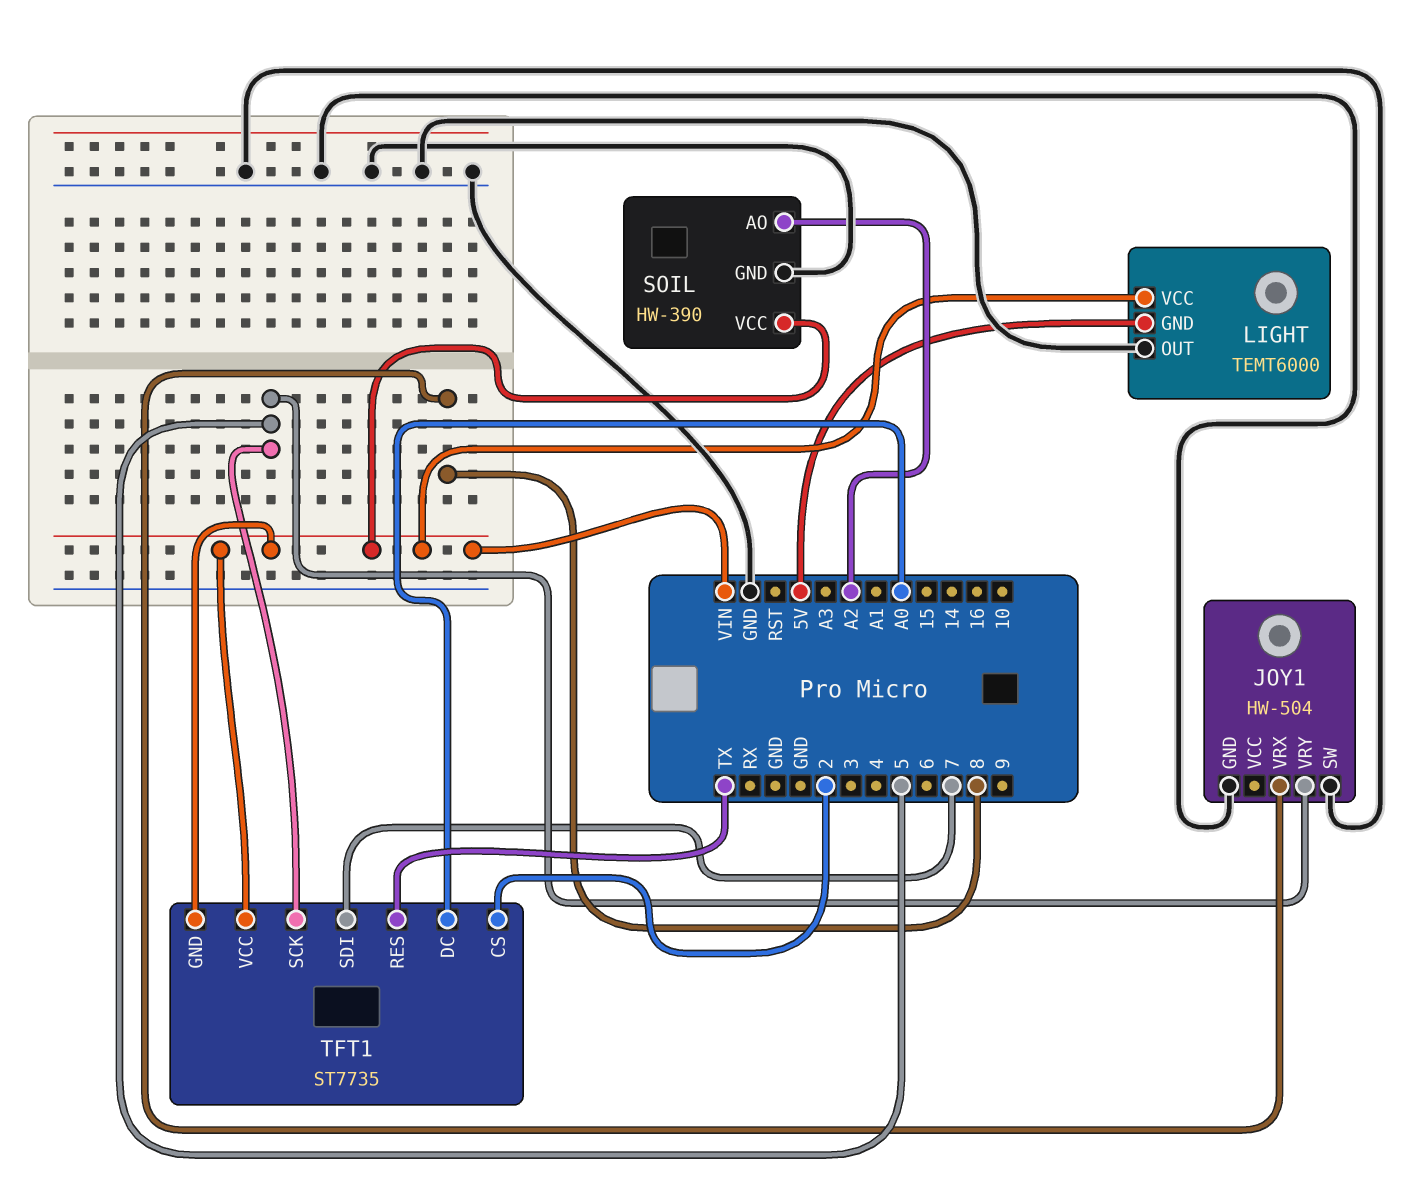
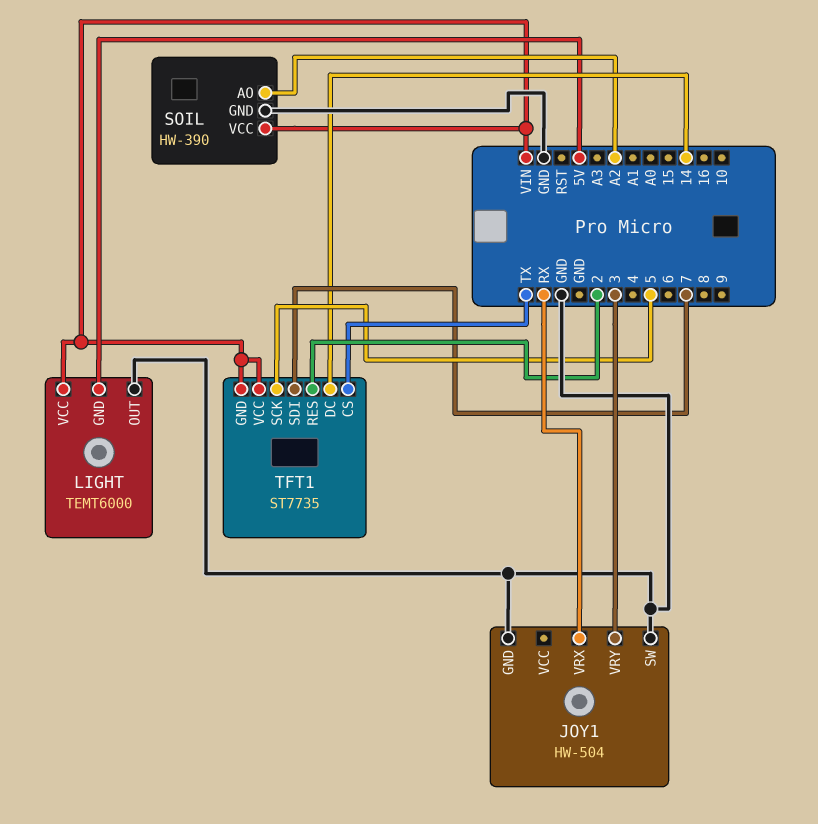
JOY1 pin VRX: 8 -> RX
JOY1 pin VRY: 5 -> 3
TFT1 pin CS: 2 -> TX
TFT1 pin DC: A0 -> 14
TFT1 pin RES: TX -> 2

